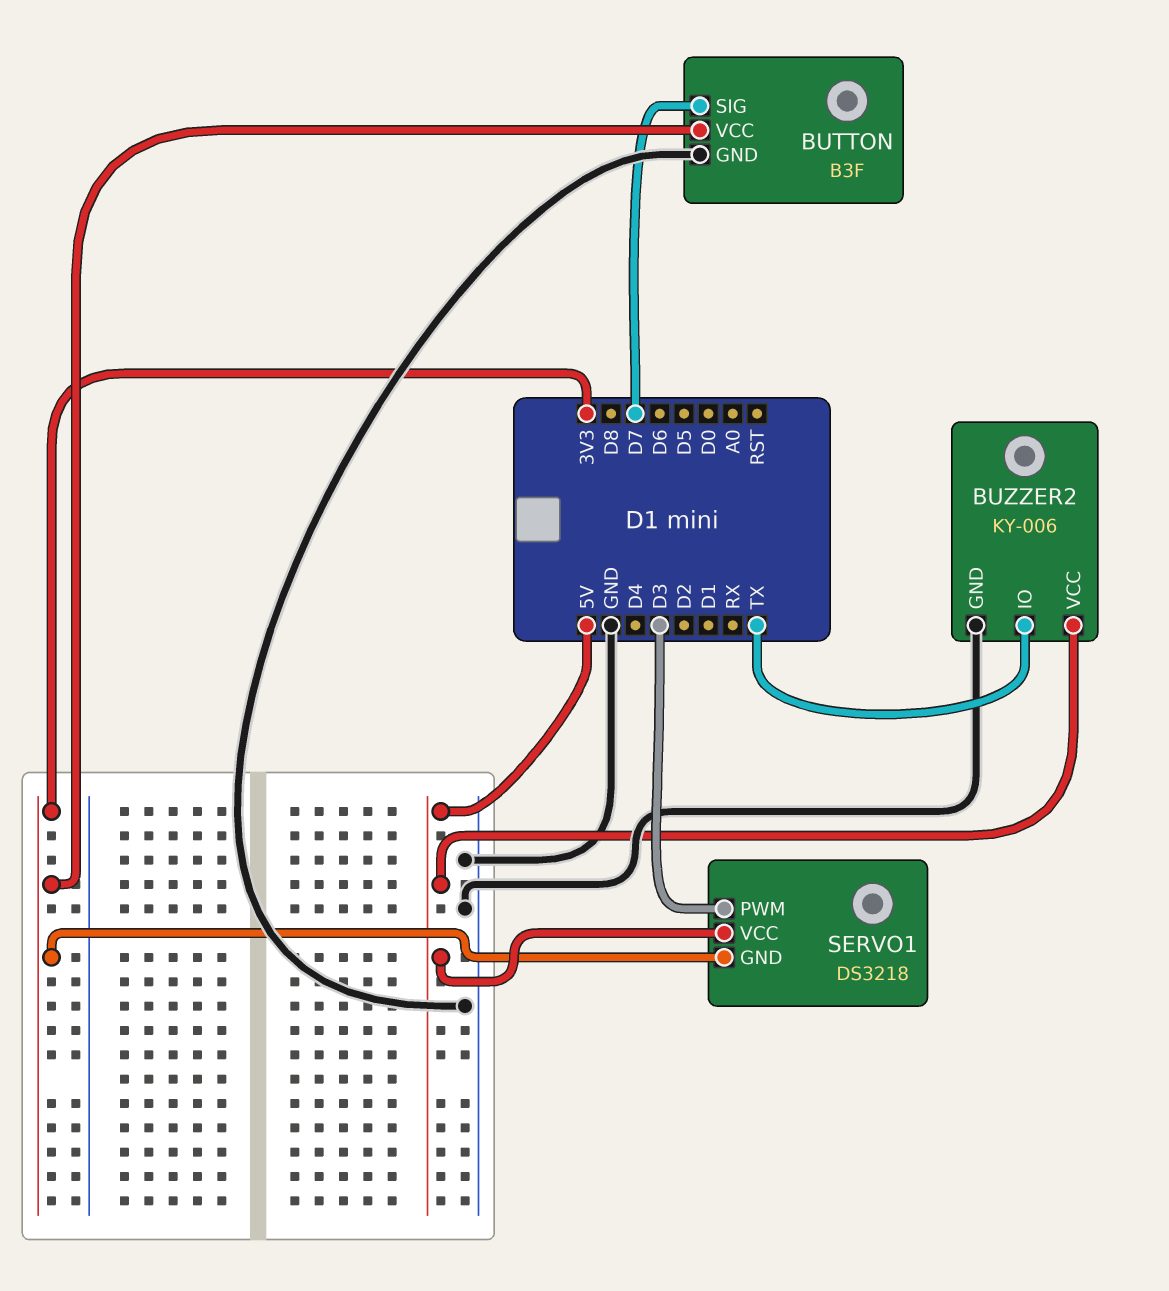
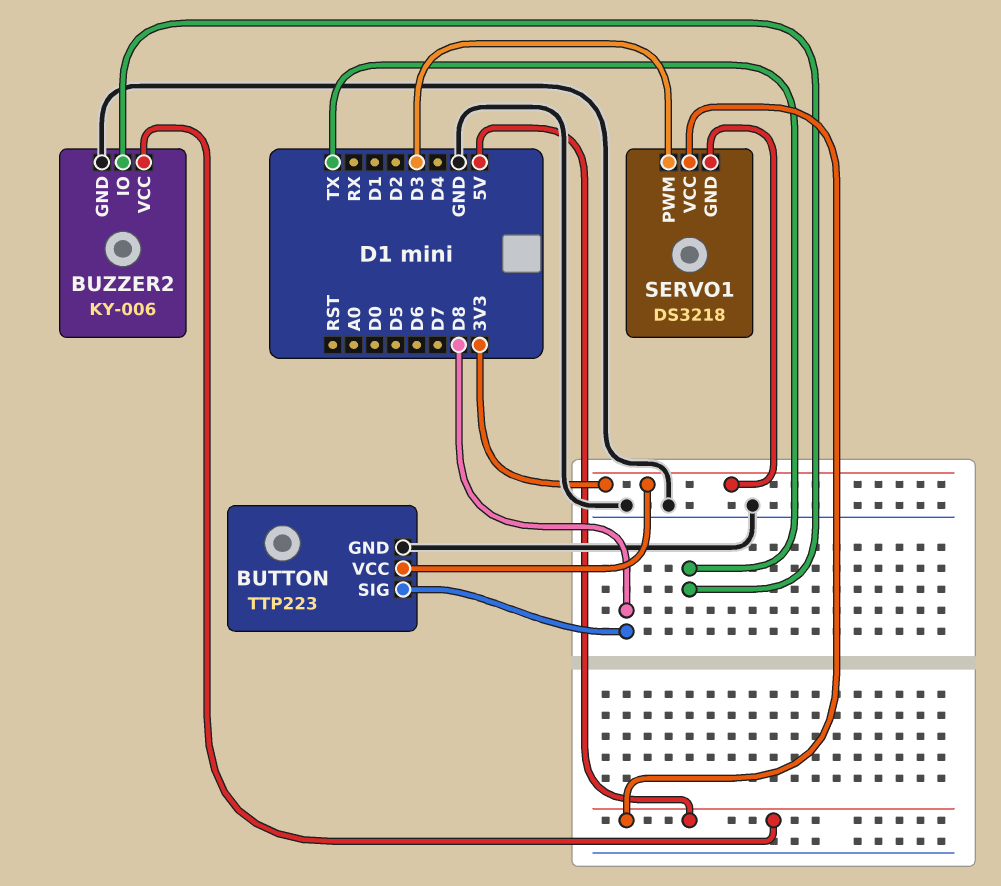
BUTTON: B3F -> TTP223
BUTTON pin SIG: D7 -> D8

